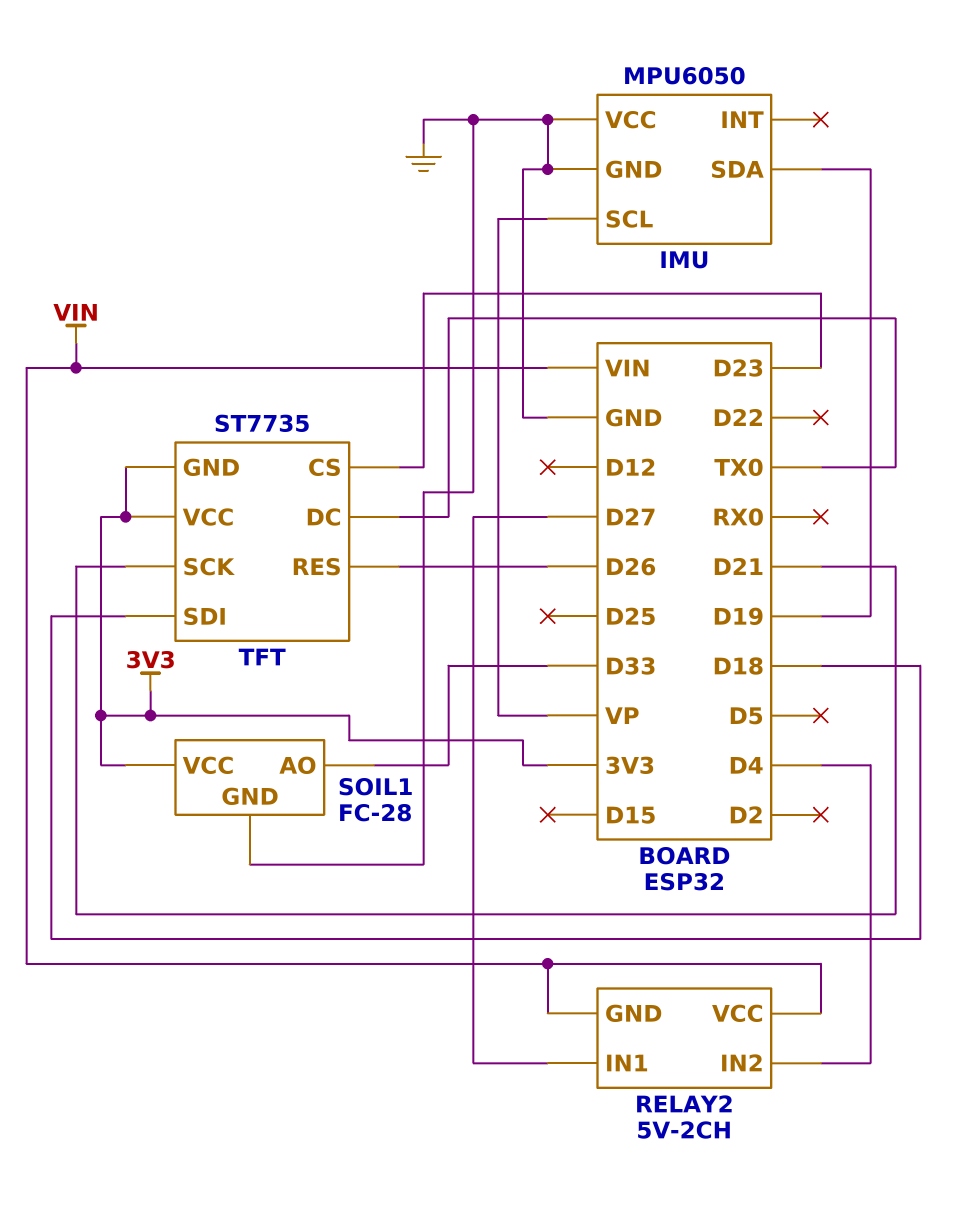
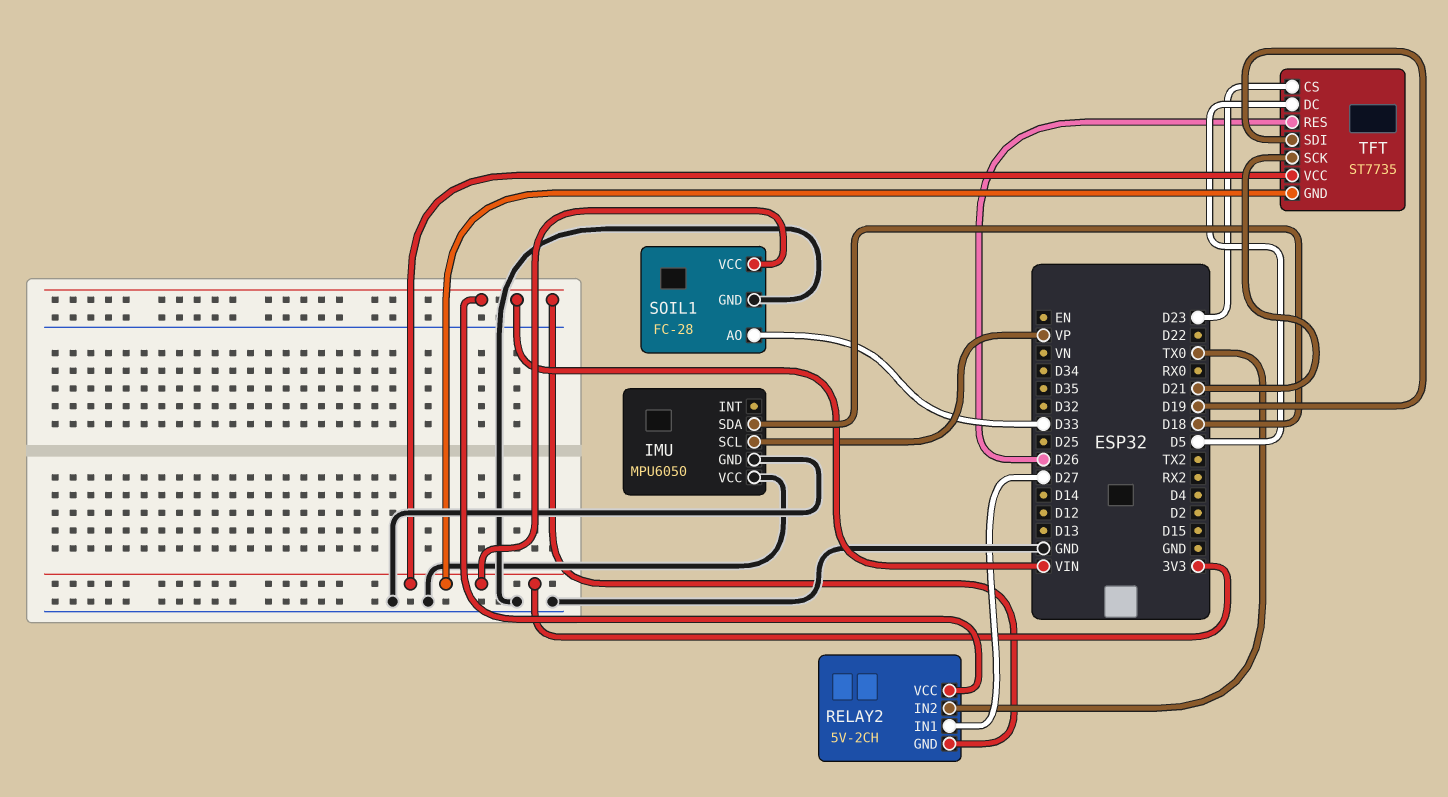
IMU pin SDA: D19 -> D18
RELAY2 pin IN2: D4 -> TX0
TFT pin DC: TX0 -> D5
TFT pin SDI: D18 -> D19

